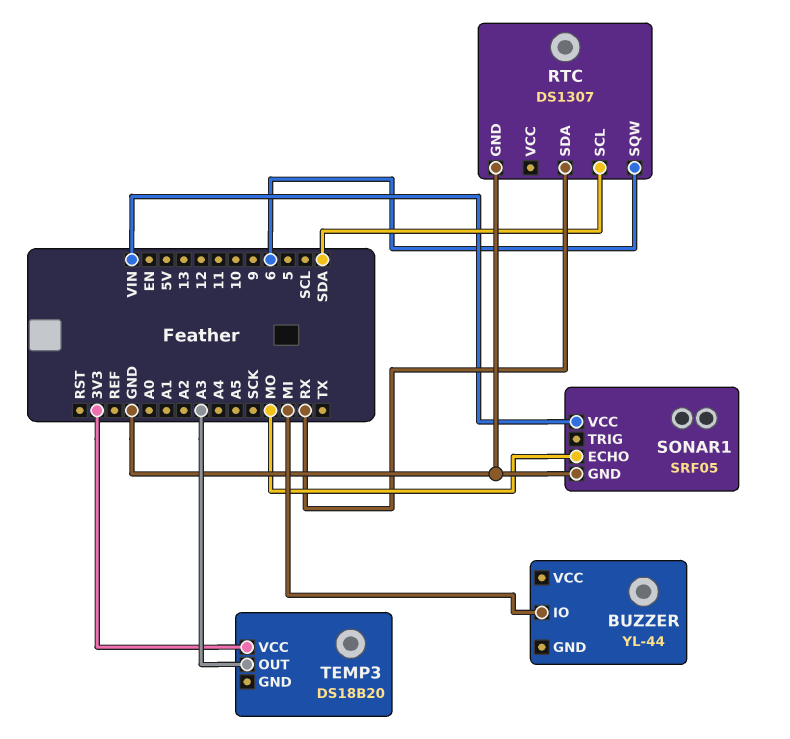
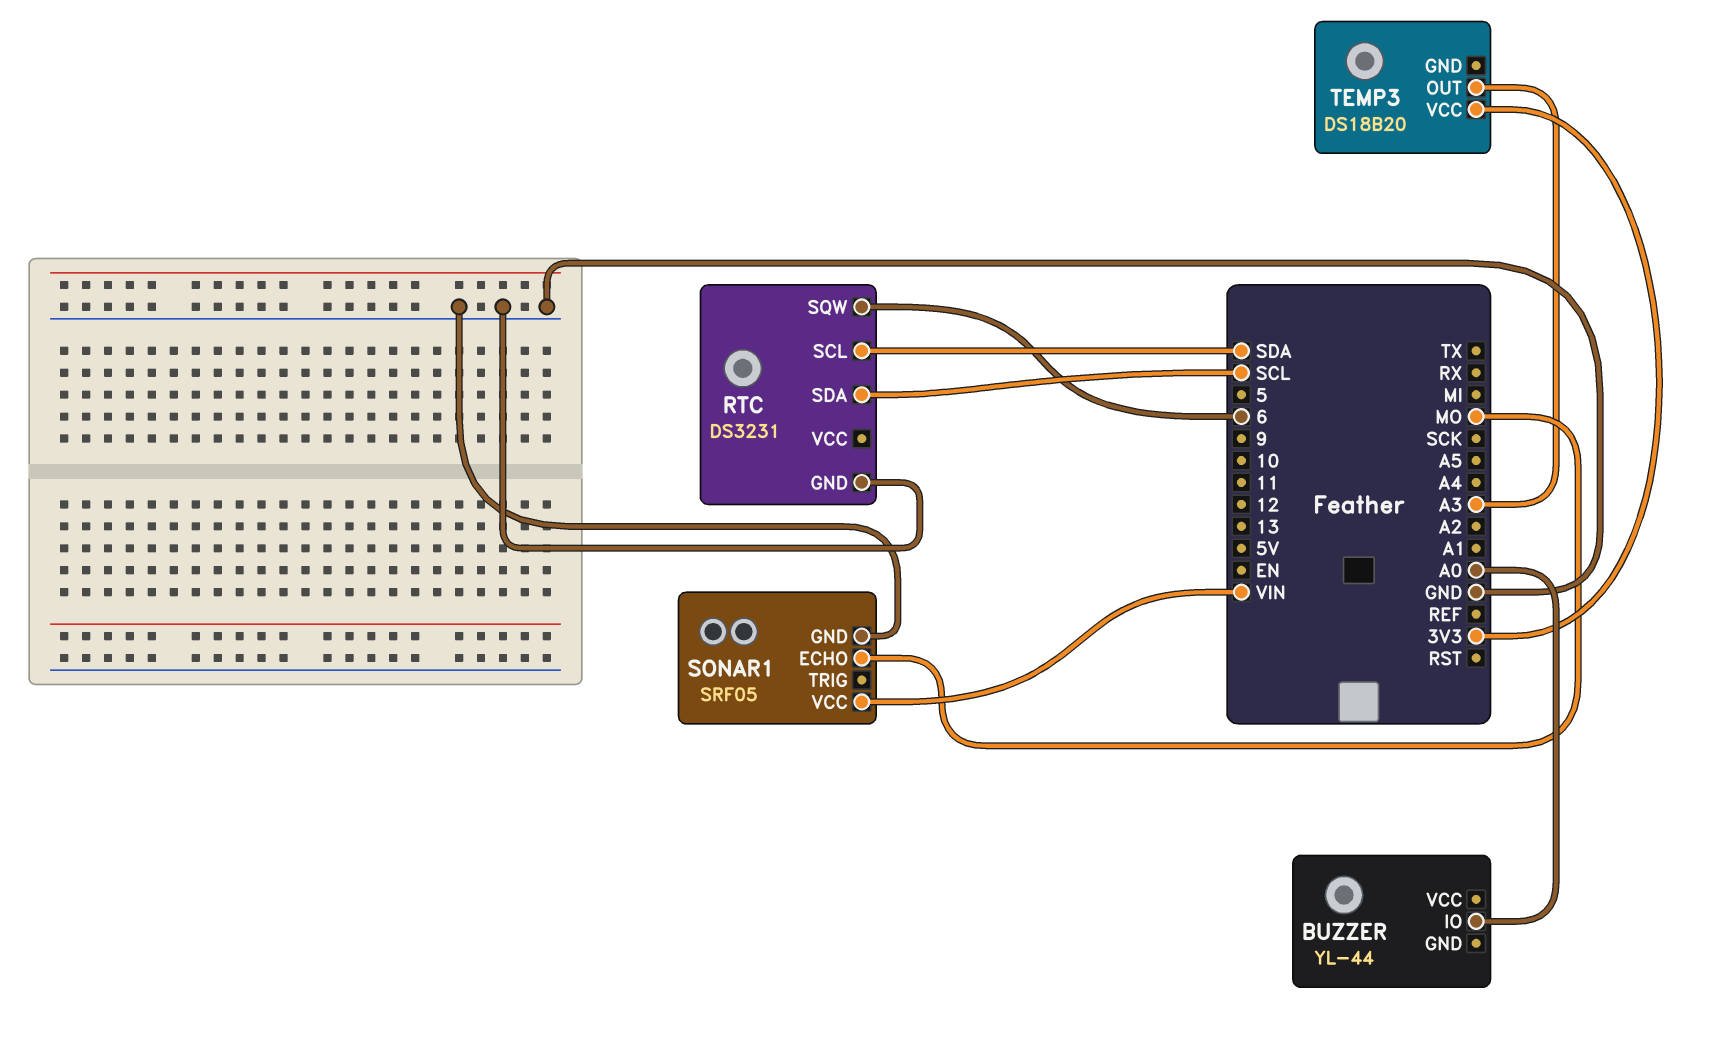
BUZZER pin IO: MI -> A0
RTC: DS1307 -> DS3231
RTC pin SDA: RX -> SCL

